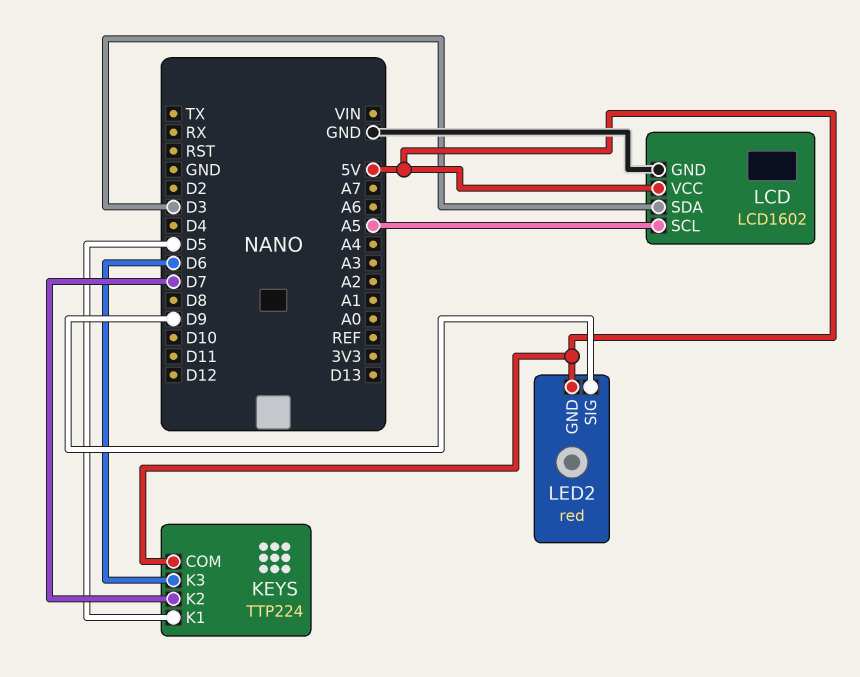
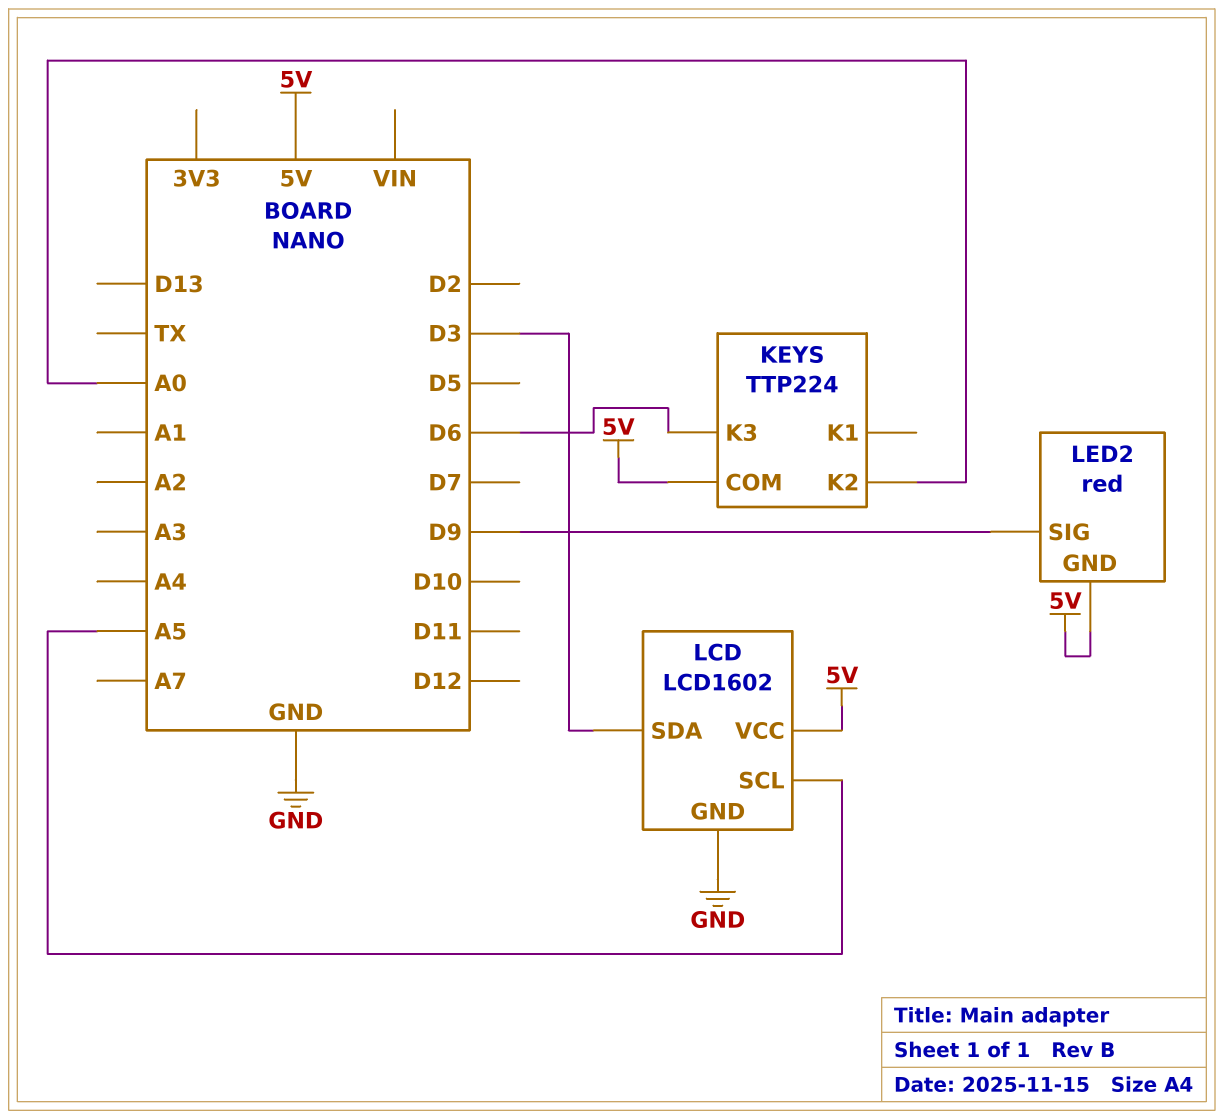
KEYS pin K1: D5 -> none
KEYS pin K2: D7 -> A0

